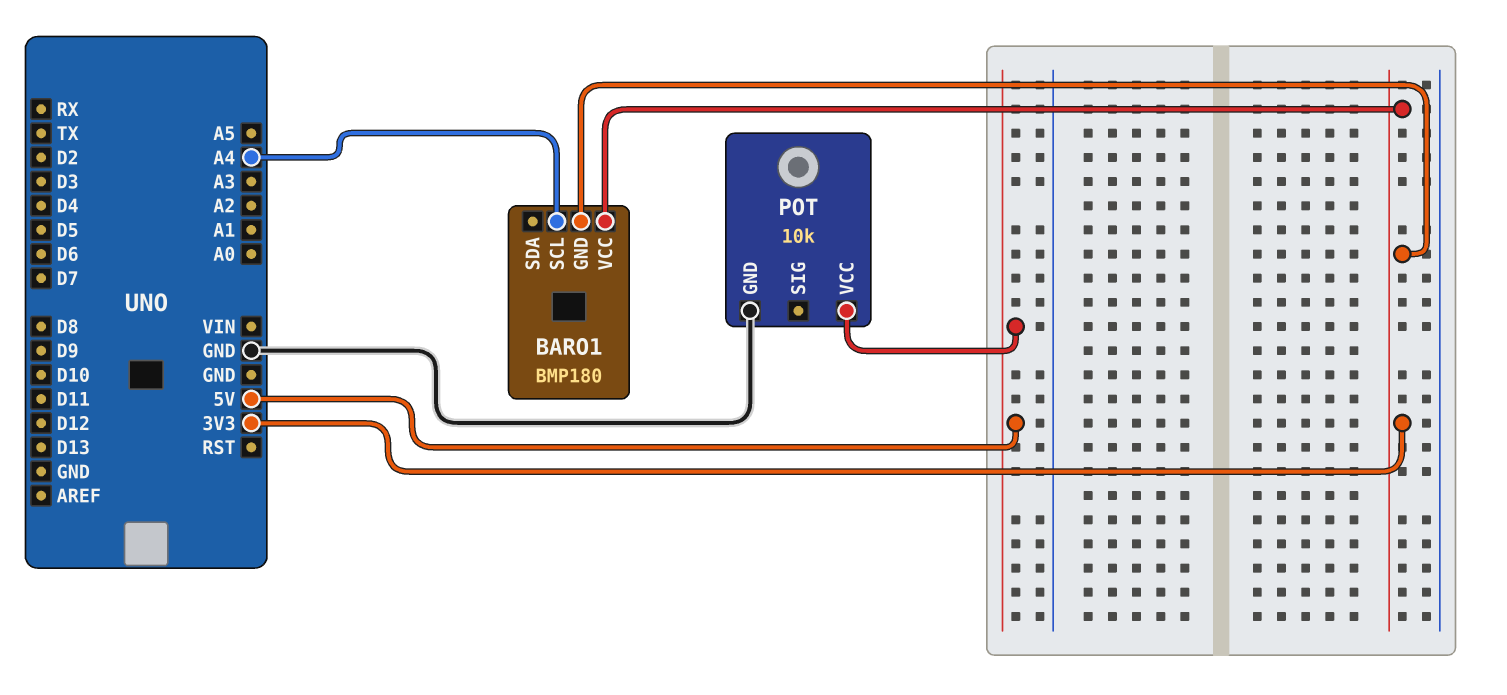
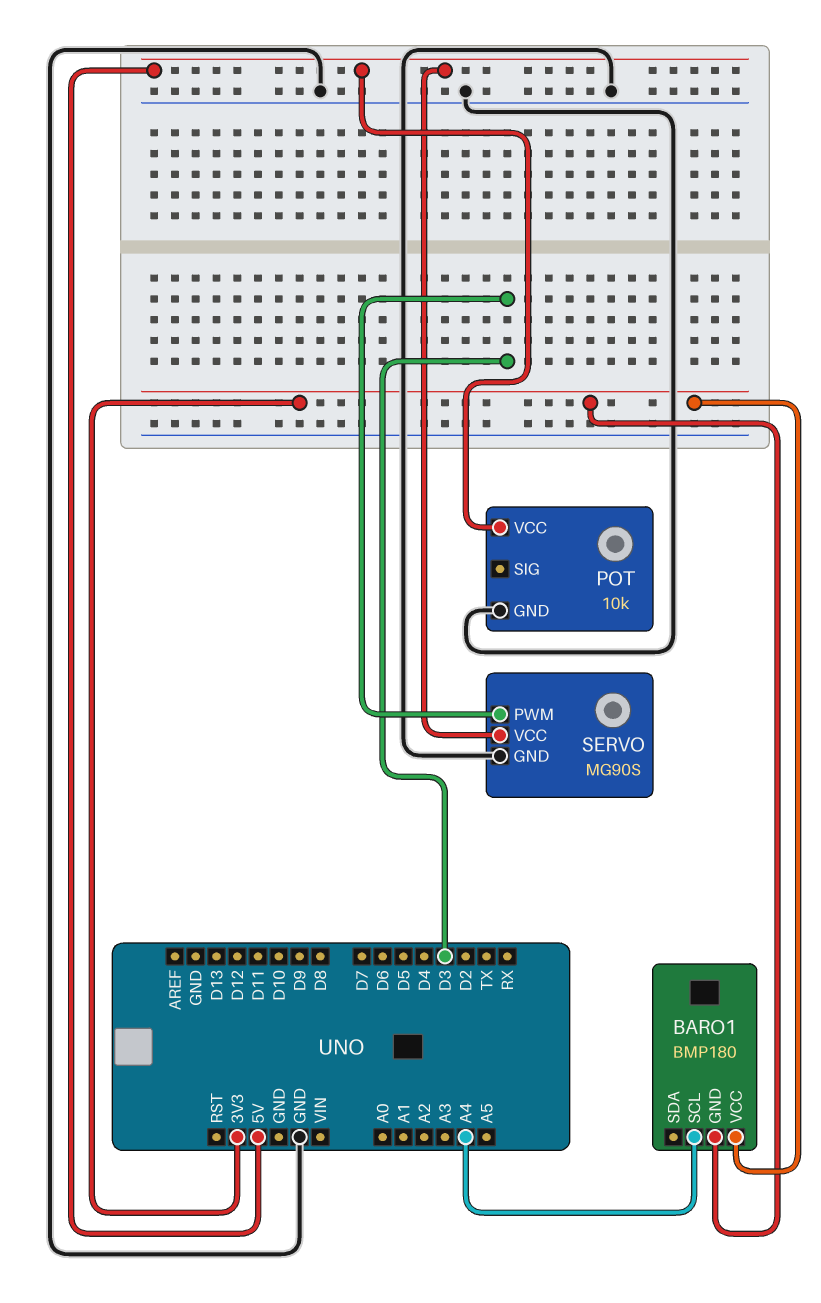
SERVO: none -> MG90S
SERVO pin GND: none -> GND
SERVO pin PWM: none -> D3
SERVO pin VCC: none -> 5V

